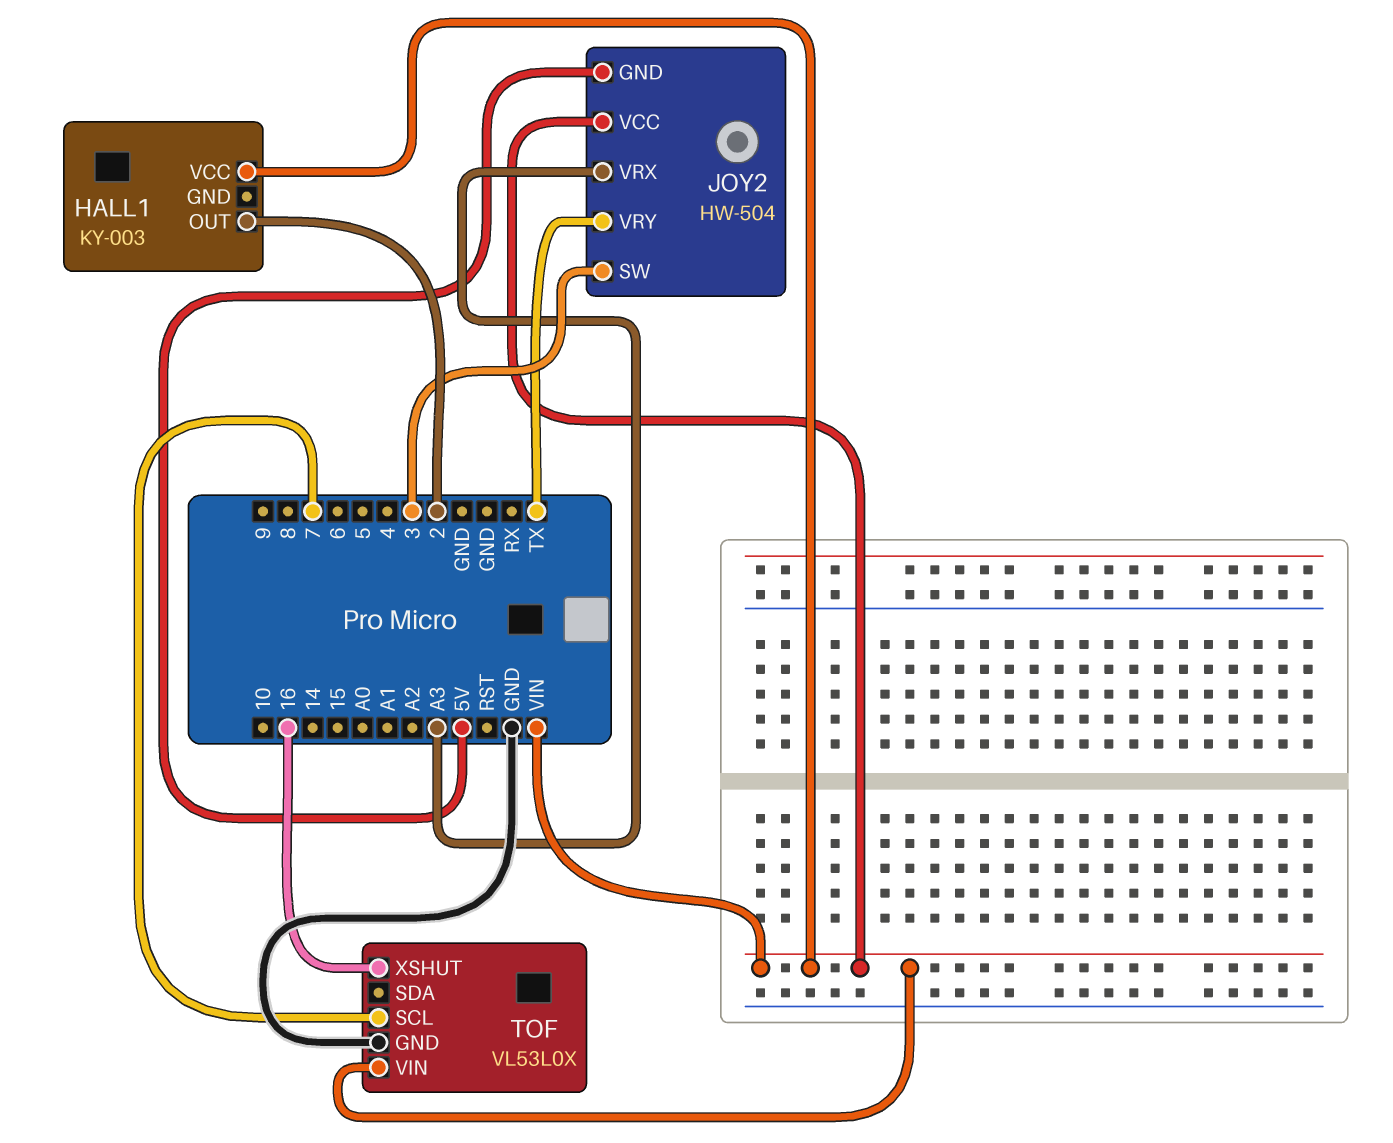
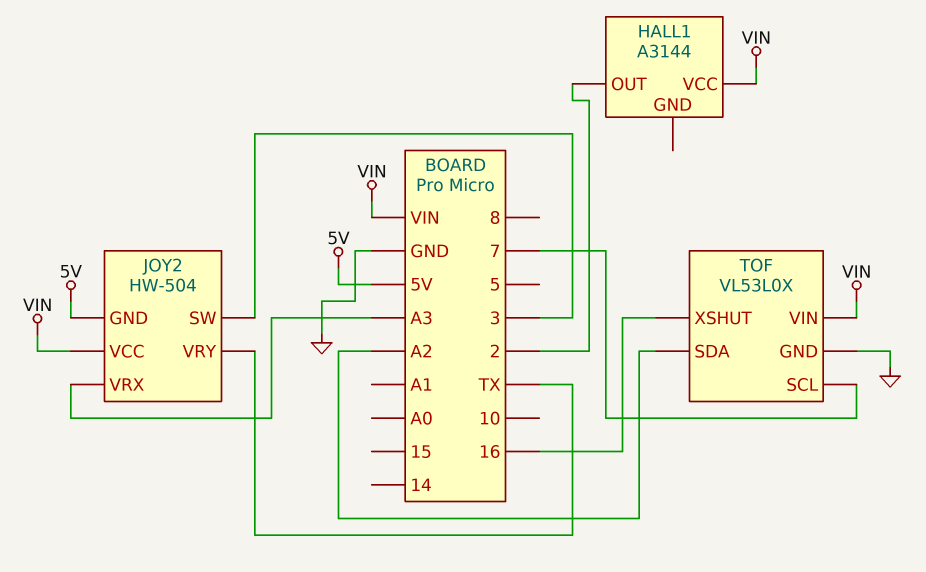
HALL1: KY-003 -> A3144
TOF pin SDA: none -> A2

